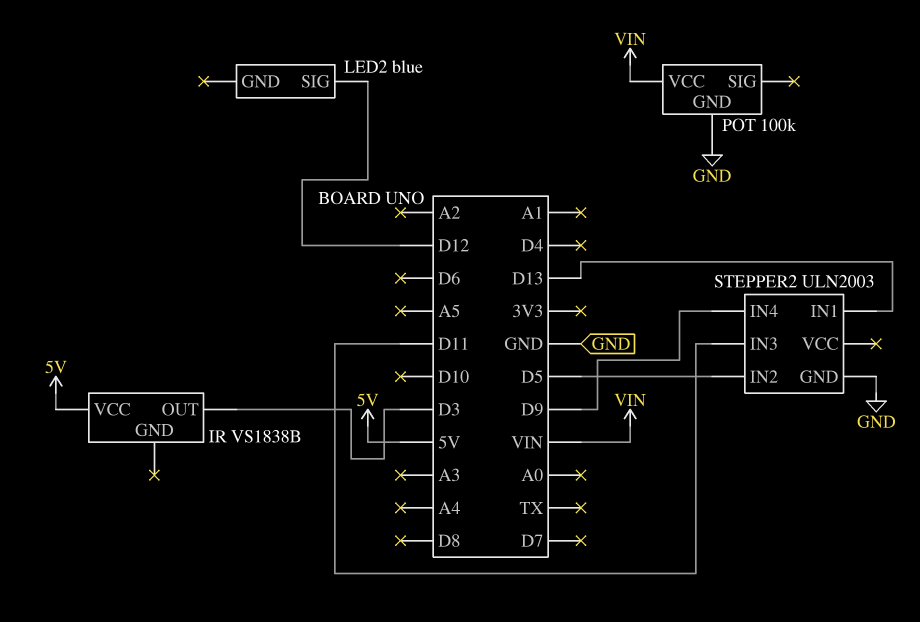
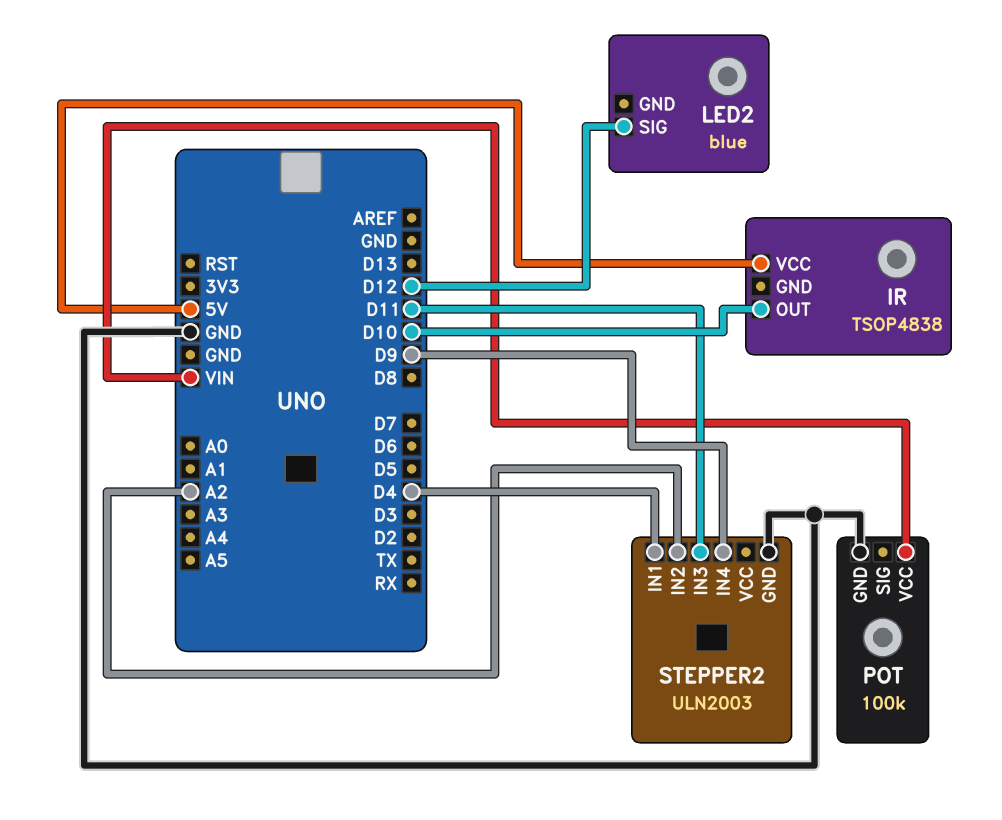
IR: VS1838B -> TSOP4838
IR pin OUT: D3 -> D10
STEPPER2 pin IN1: D13 -> D4
STEPPER2 pin IN2: D5 -> A2

